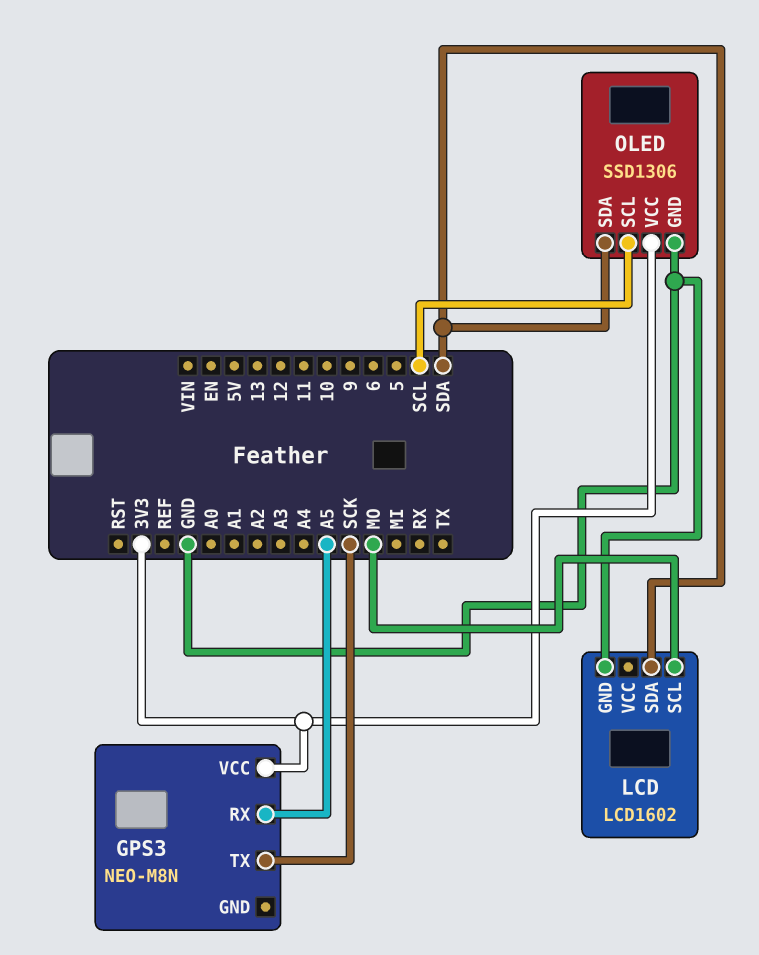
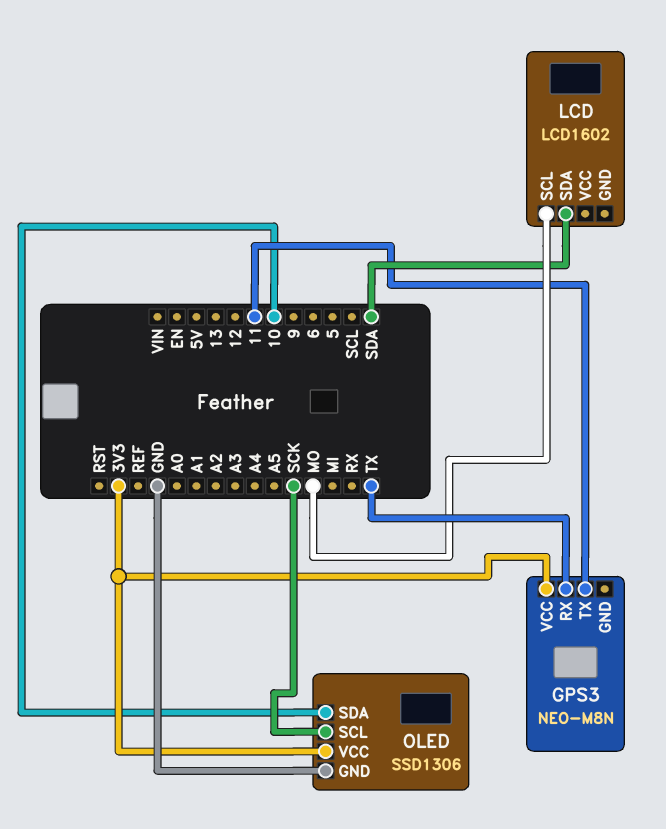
GPS3 pin RX: A5 -> TX
GPS3 pin TX: SCK -> 11
LCD pin GND: GND -> none
OLED pin SCL: SCL -> SCK
OLED pin SDA: SDA -> 10

